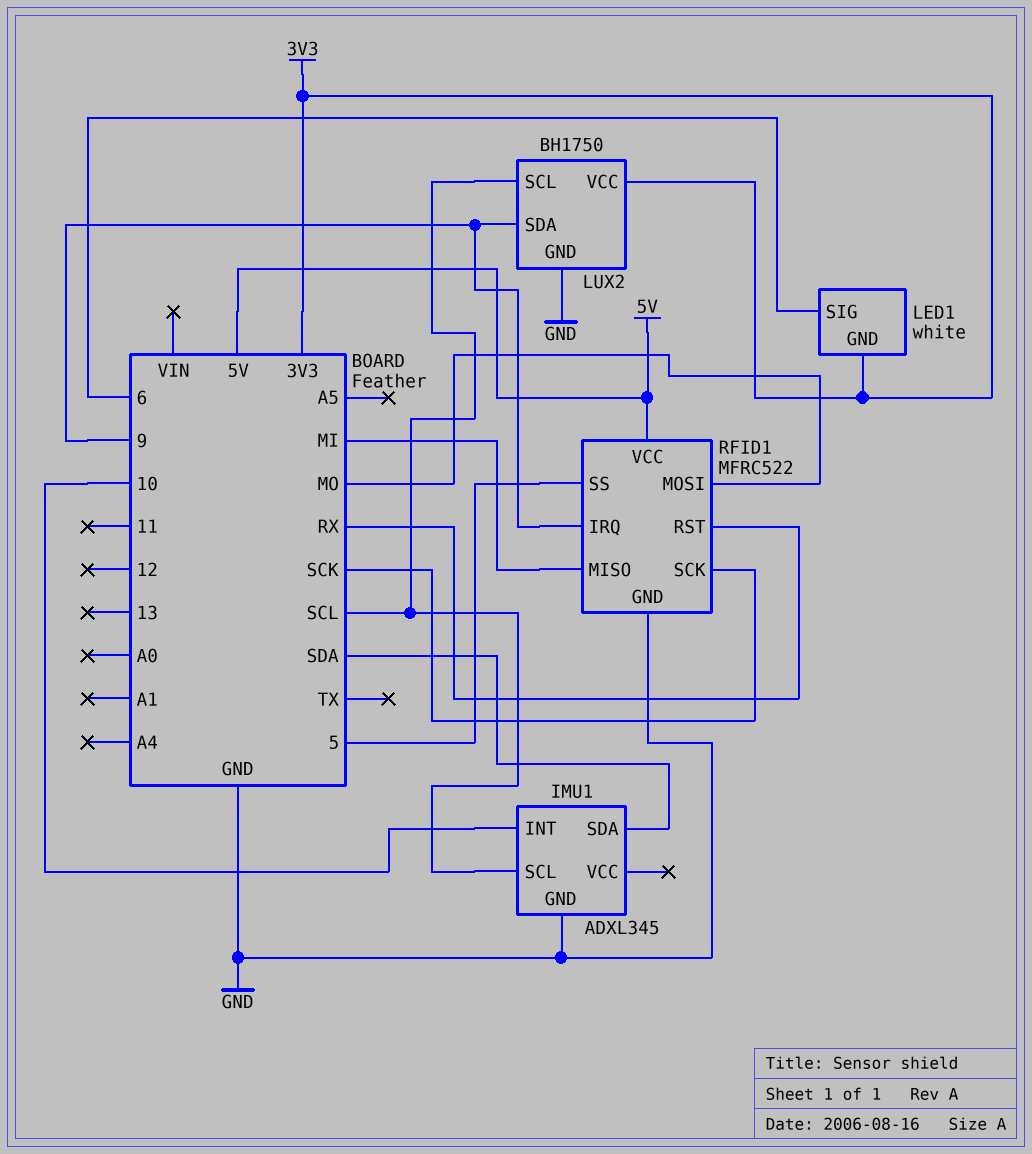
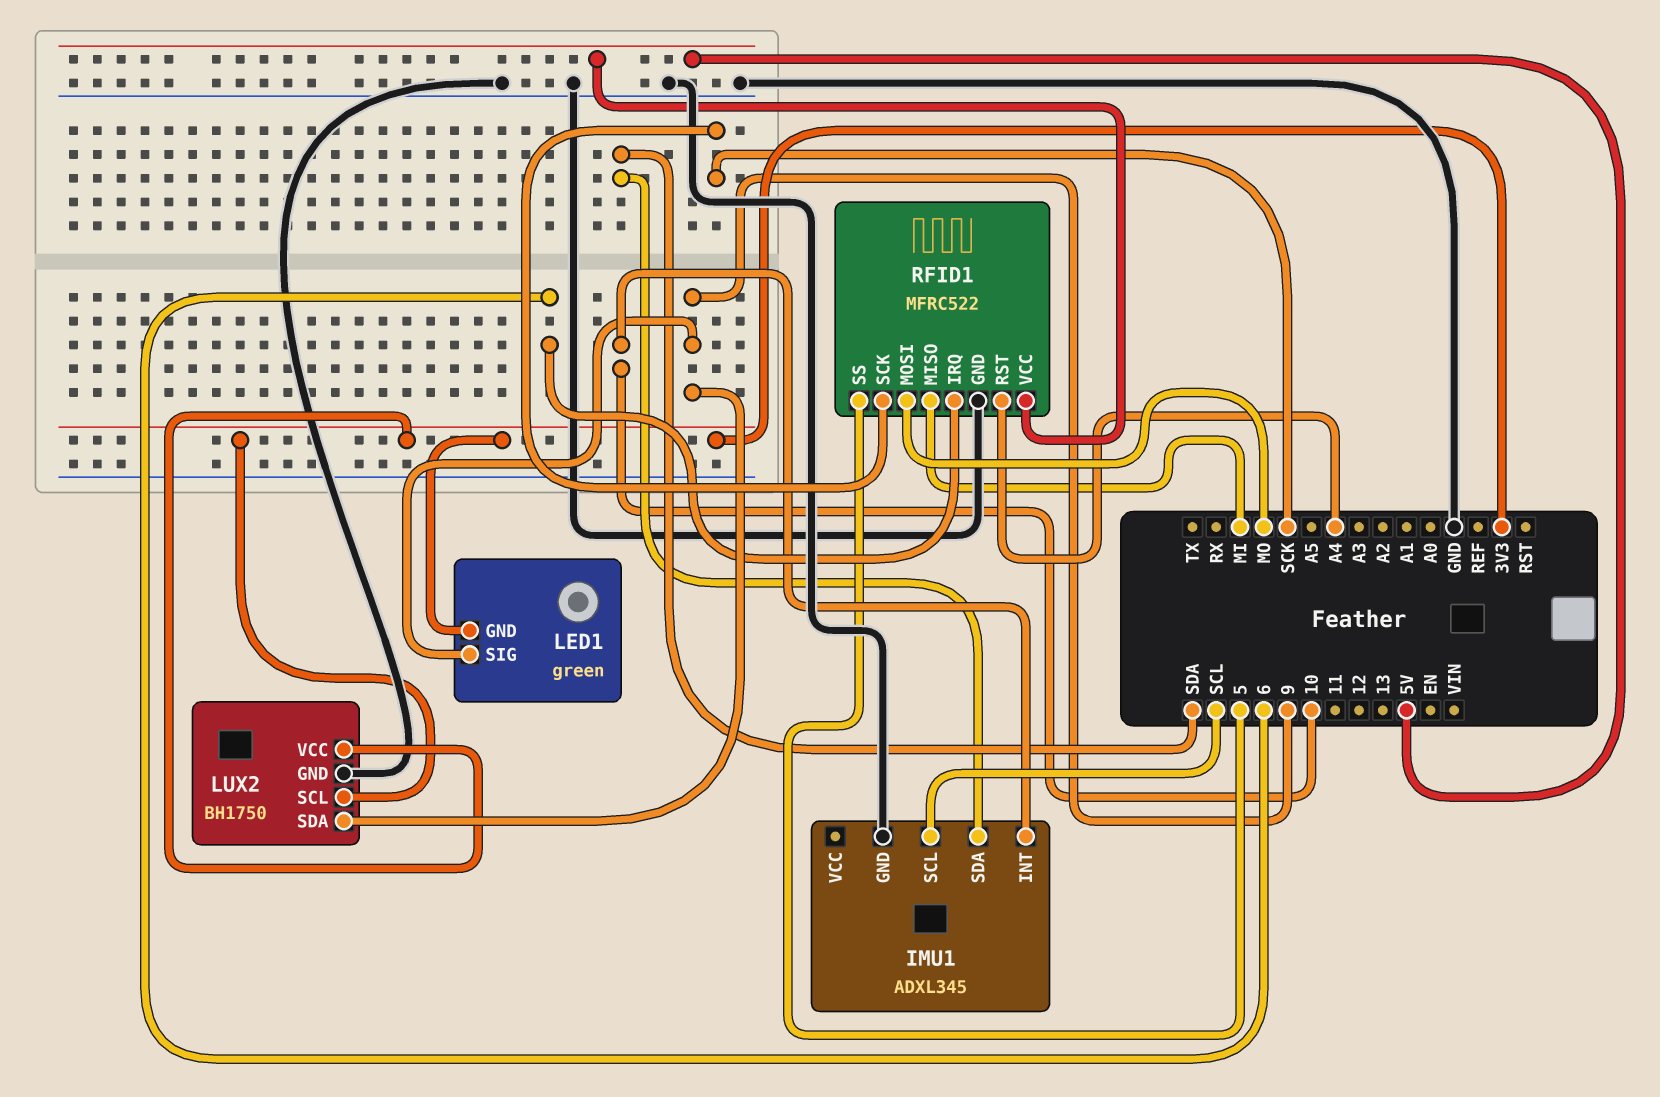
LED1: white -> green
LED1 pin SIG: 6 -> 9
LUX2 pin SCL: SCL -> 3V3
RFID1 pin IRQ: 9 -> 6
RFID1 pin RST: RX -> A4

